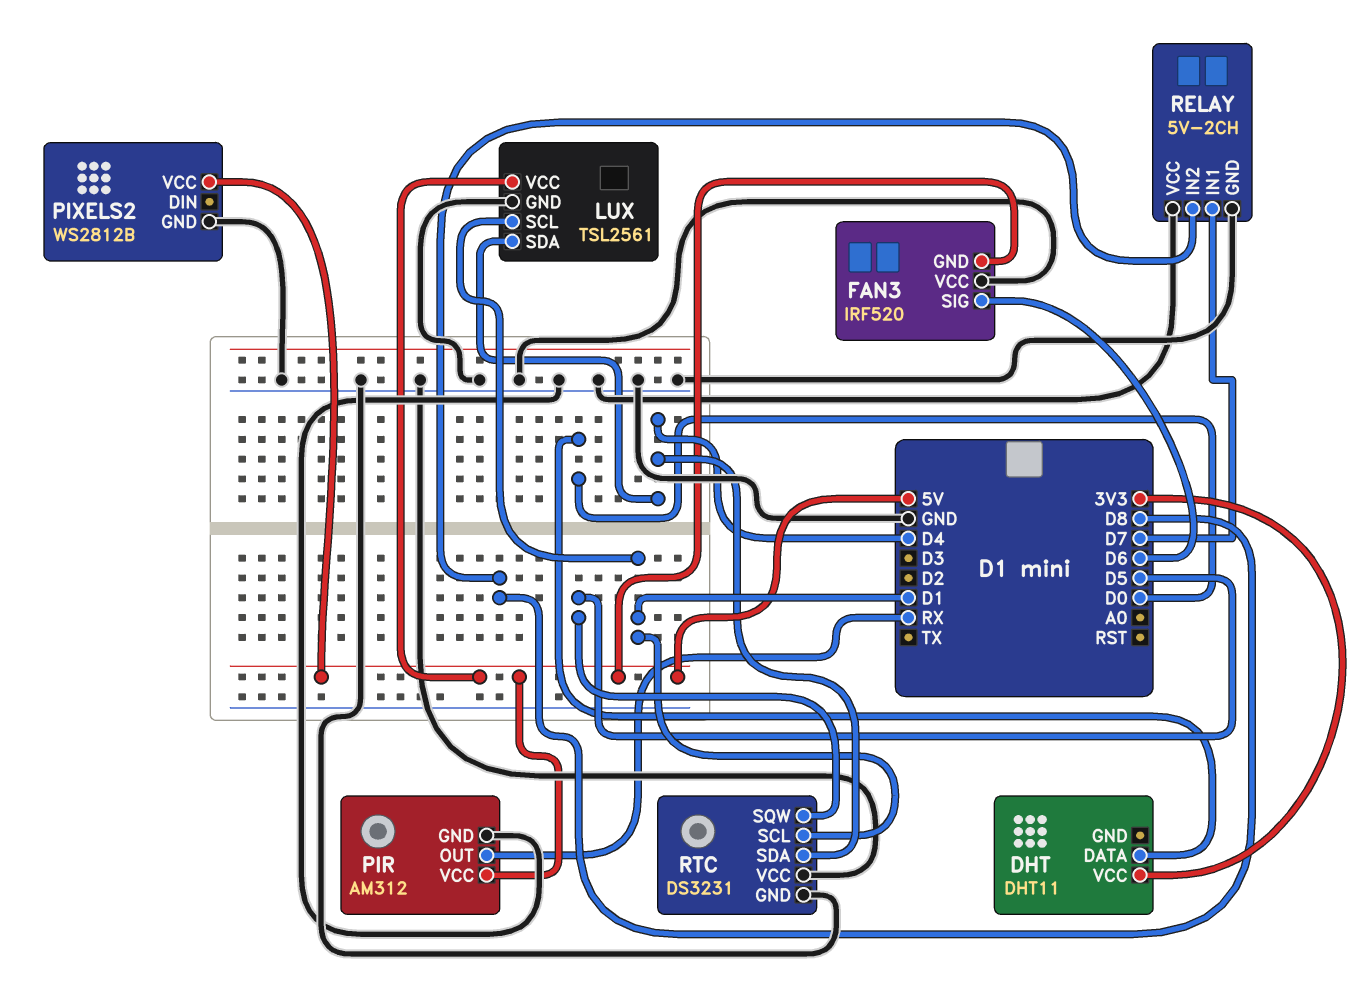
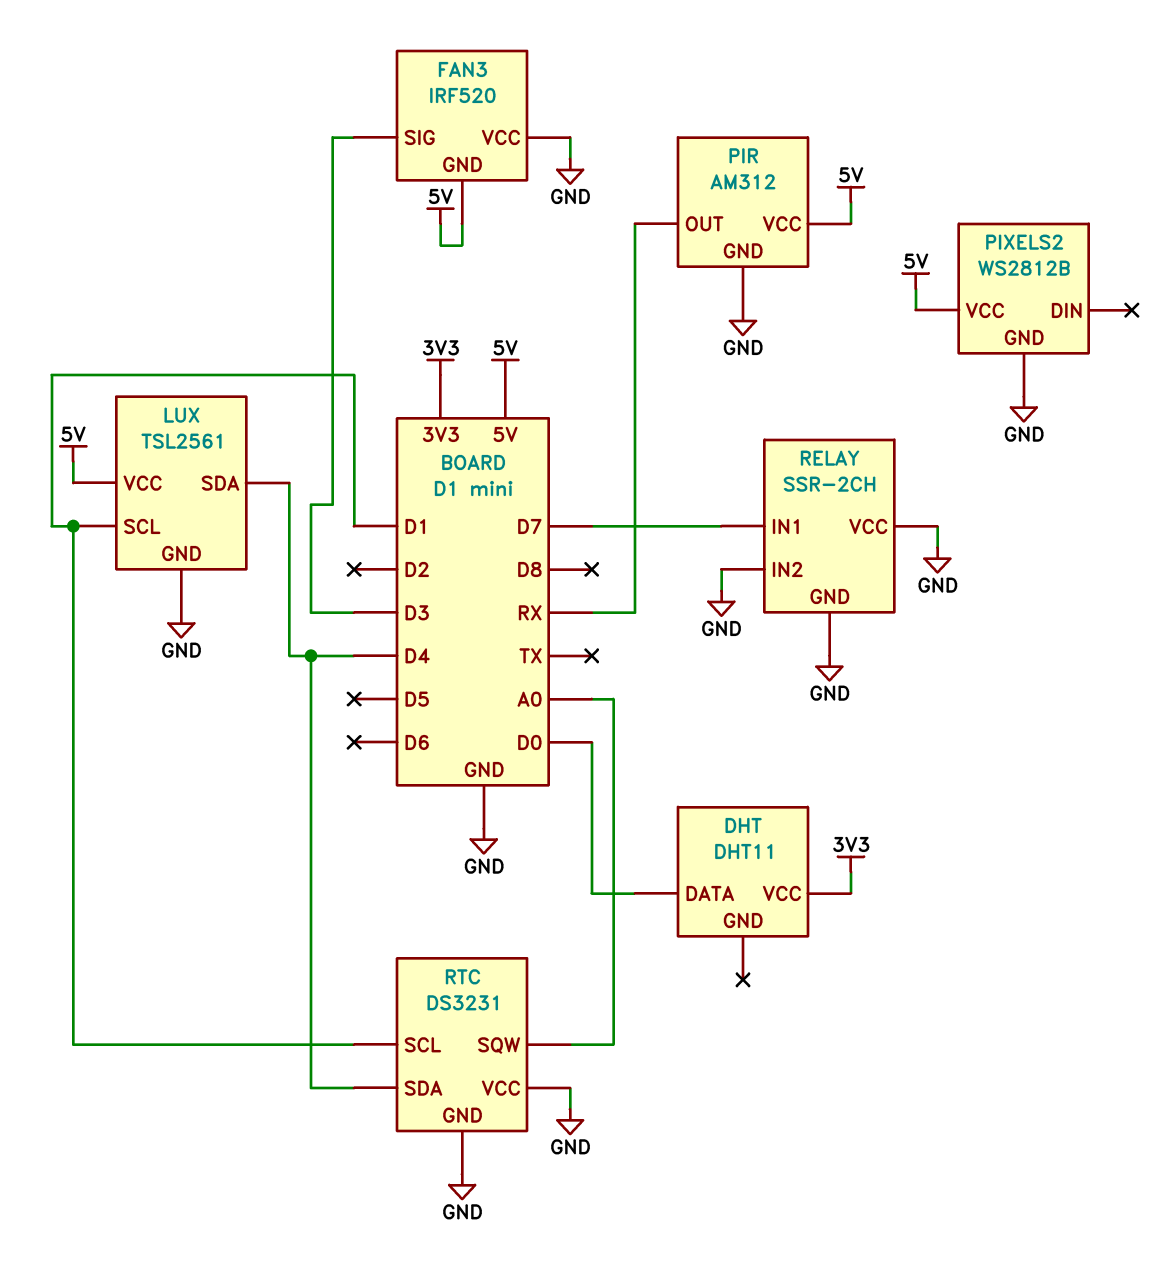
FAN3 pin SIG: D6 -> D3
RELAY: 5V-2CH -> SSR-2CH
RELAY pin IN2: D8 -> GND
RTC pin SQW: D5 -> A0

